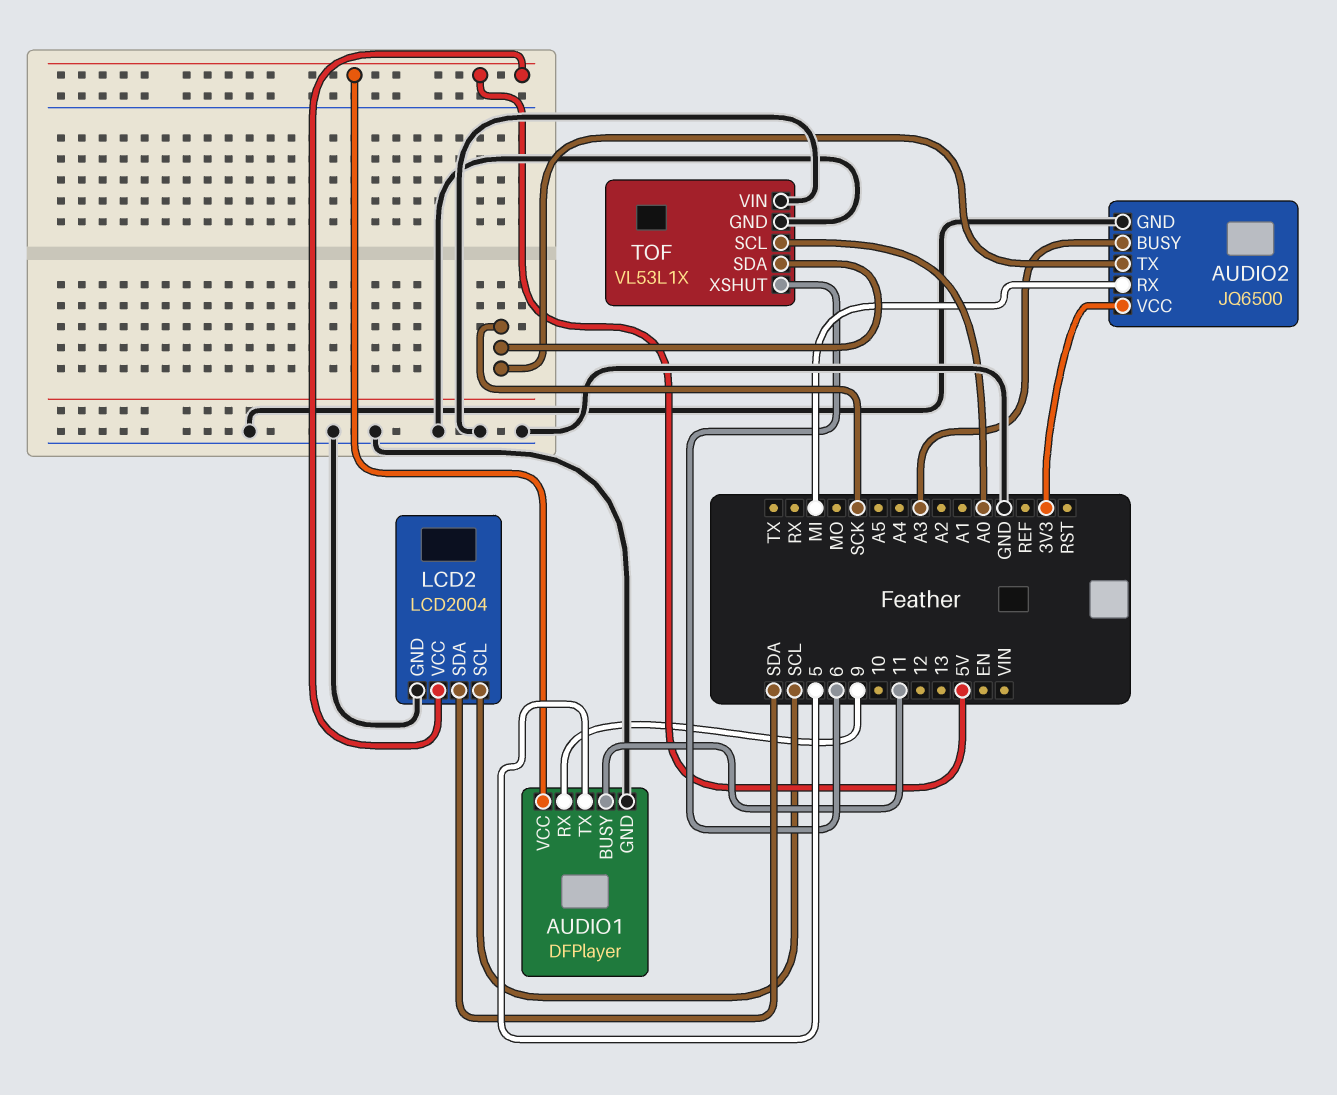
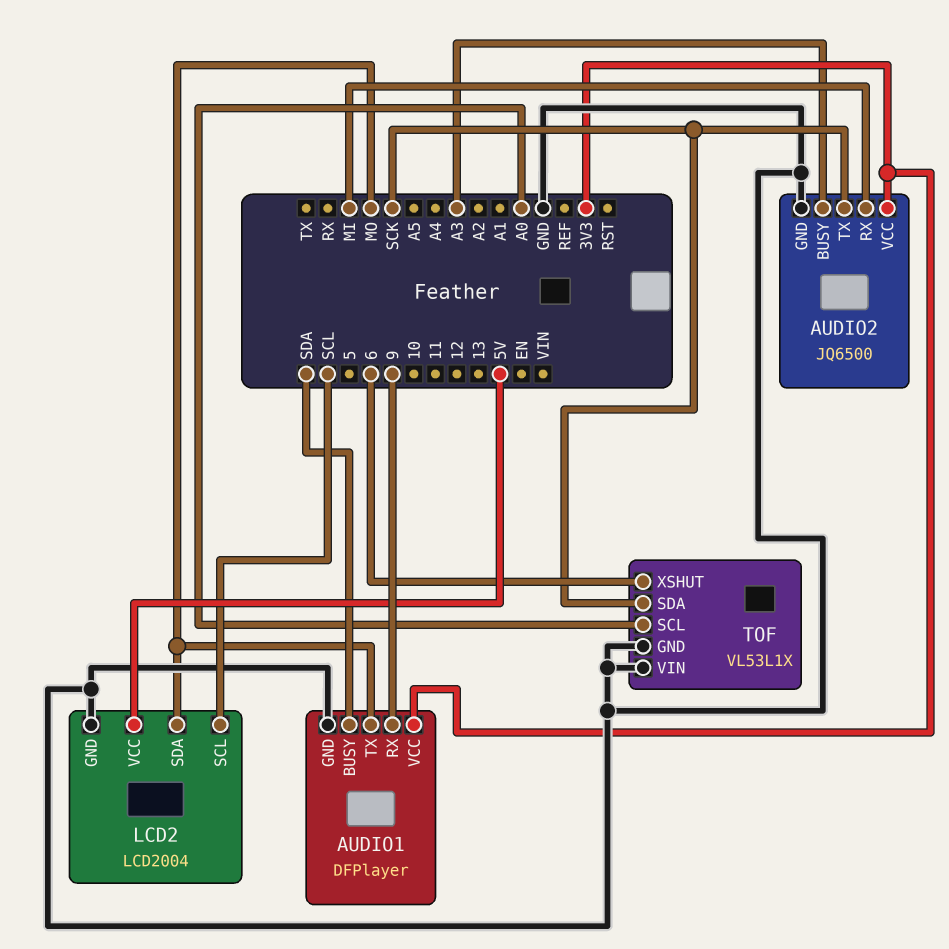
AUDIO1 pin BUSY: 11 -> SDA
AUDIO1 pin TX: 5 -> MO
AUDIO1 pin VCC: 5V -> 3V3
LCD2 pin SDA: SDA -> MO

